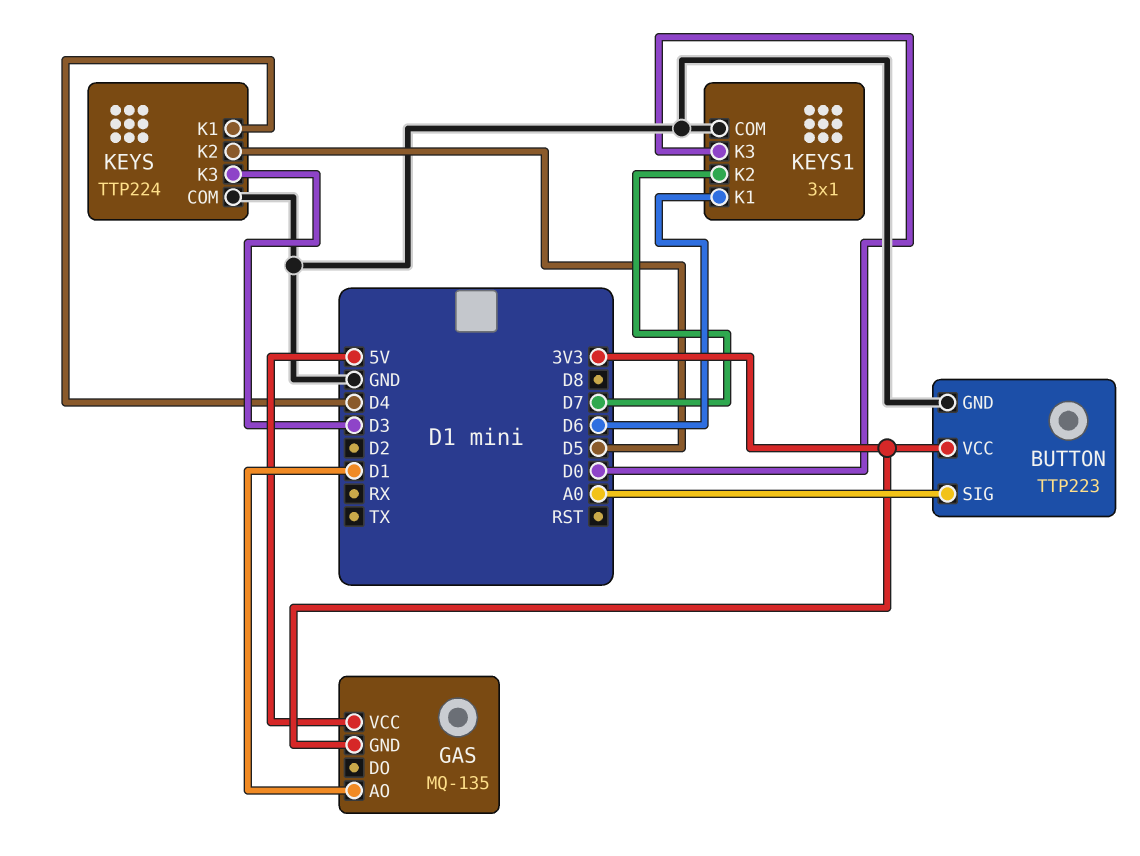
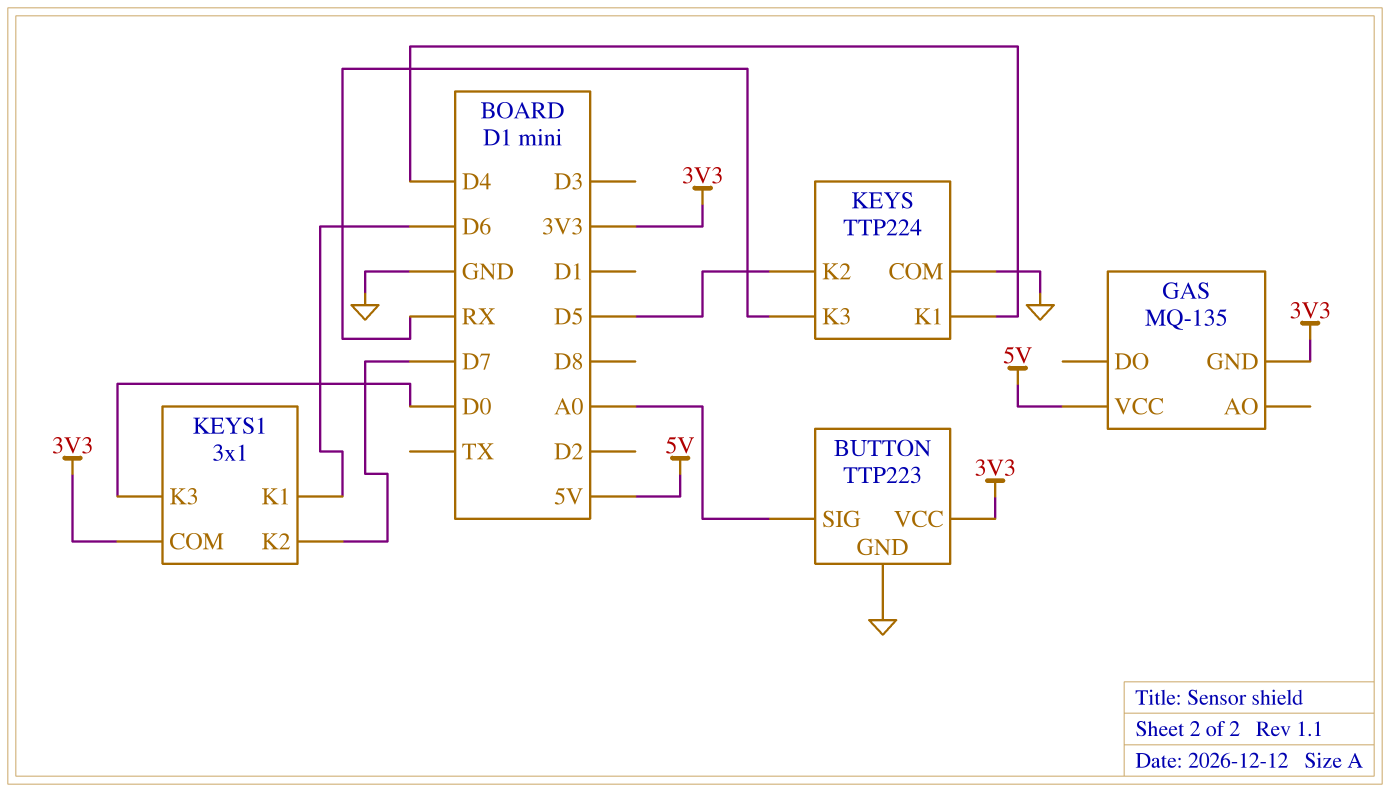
GAS pin AO: D1 -> none
KEYS pin K3: D3 -> RX
KEYS1 pin COM: GND -> 3V3

